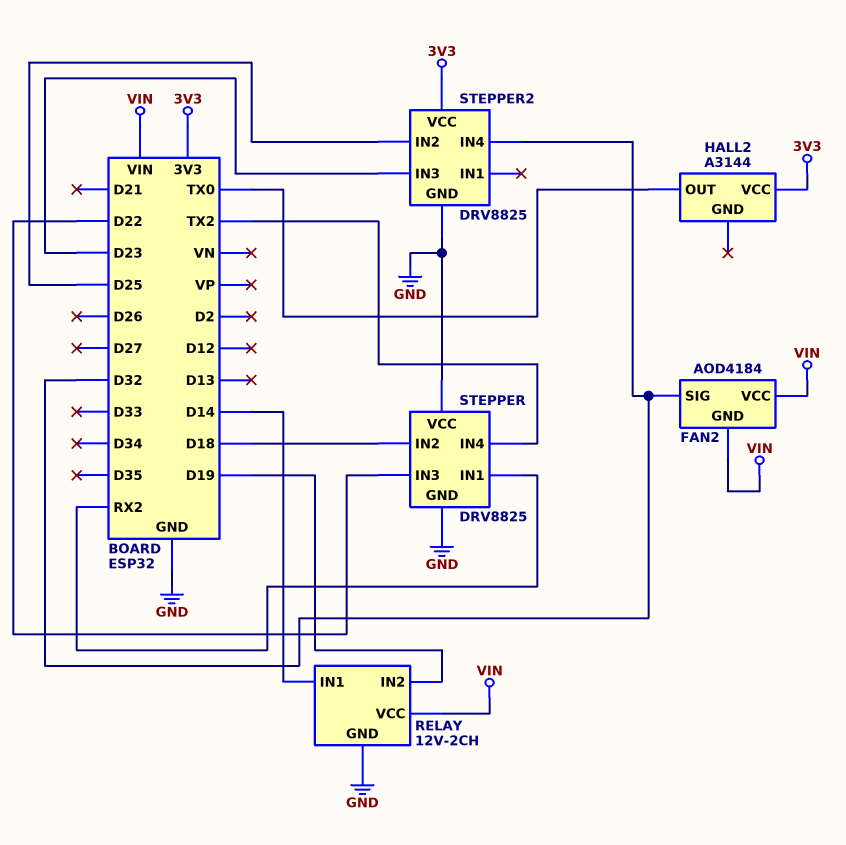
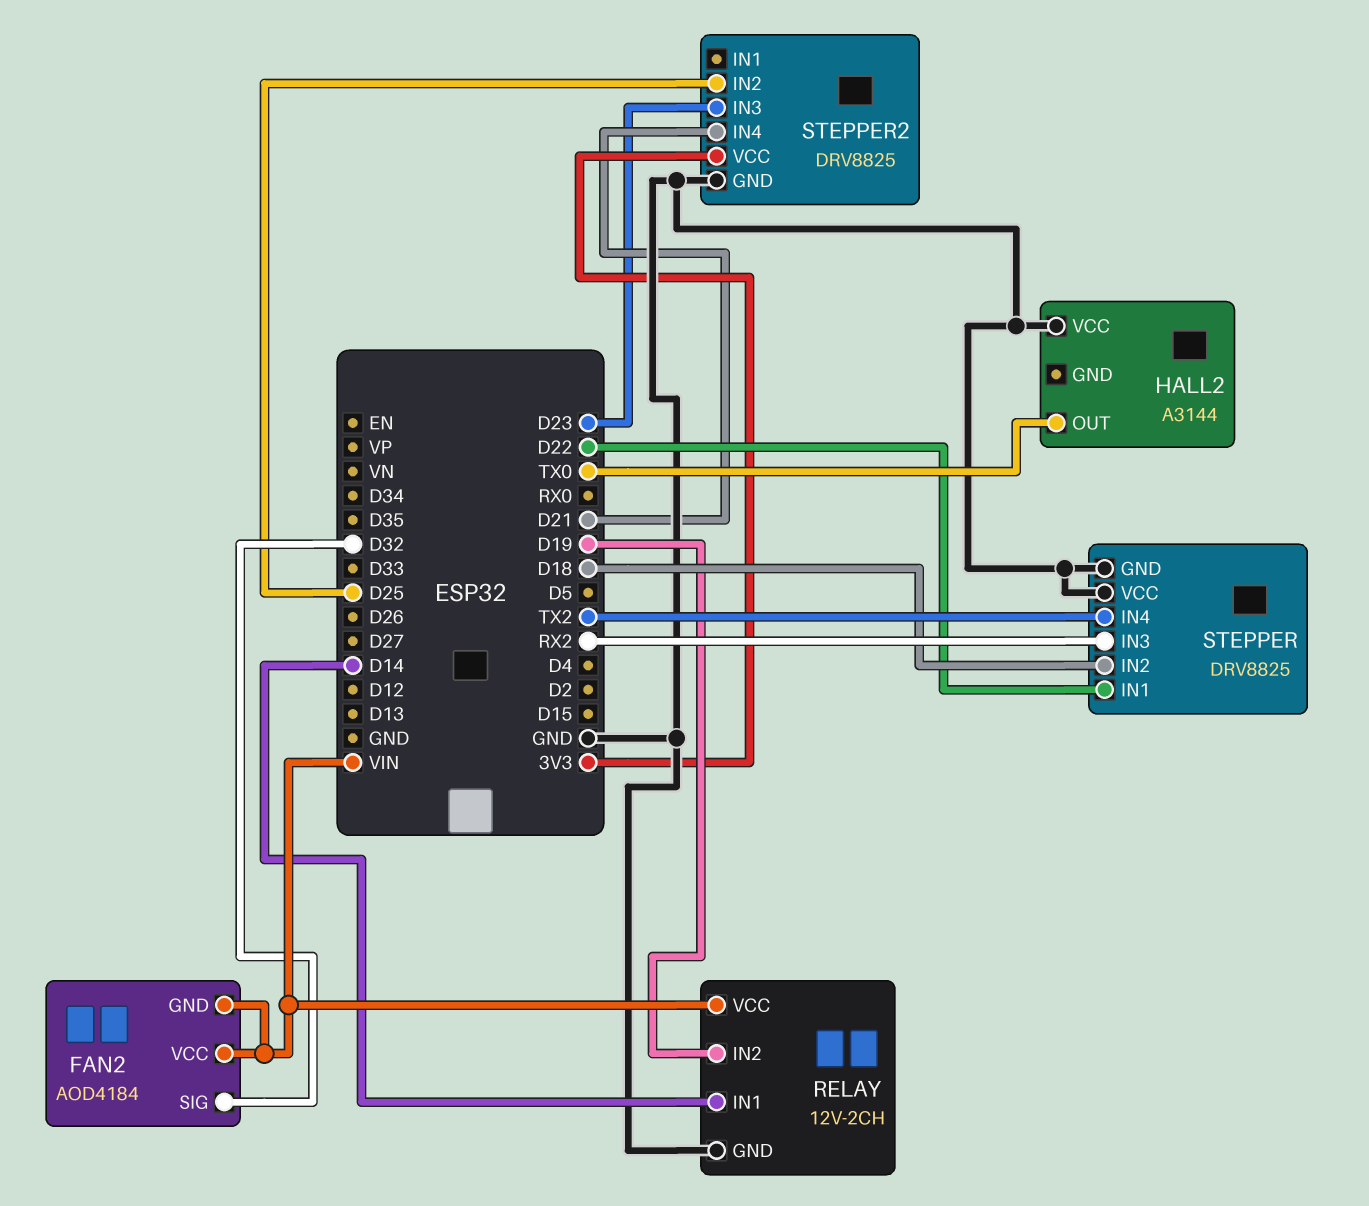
HALL2 pin VCC: 3V3 -> GND
STEPPER pin IN1: RX2 -> D22
STEPPER pin IN3: D22 -> RX2
STEPPER2 pin IN4: D32 -> D21

